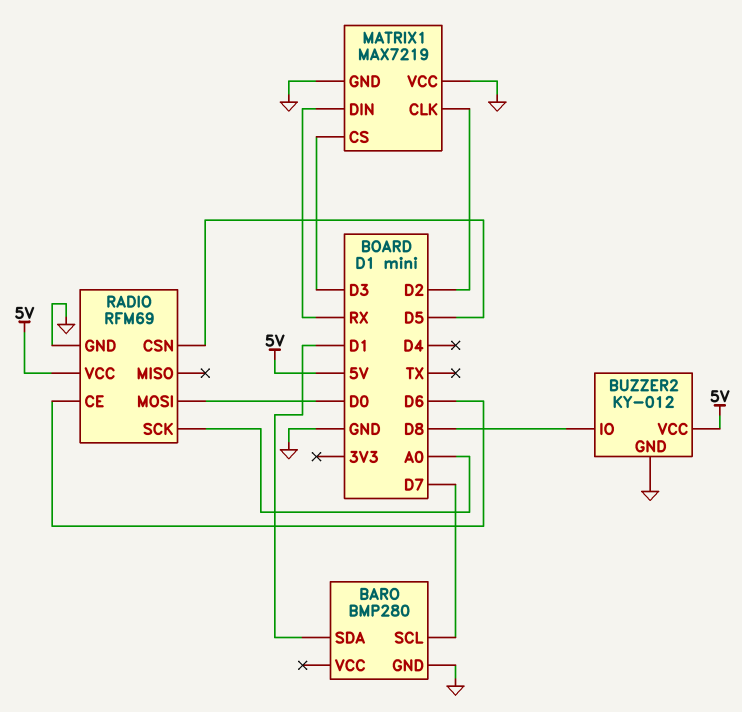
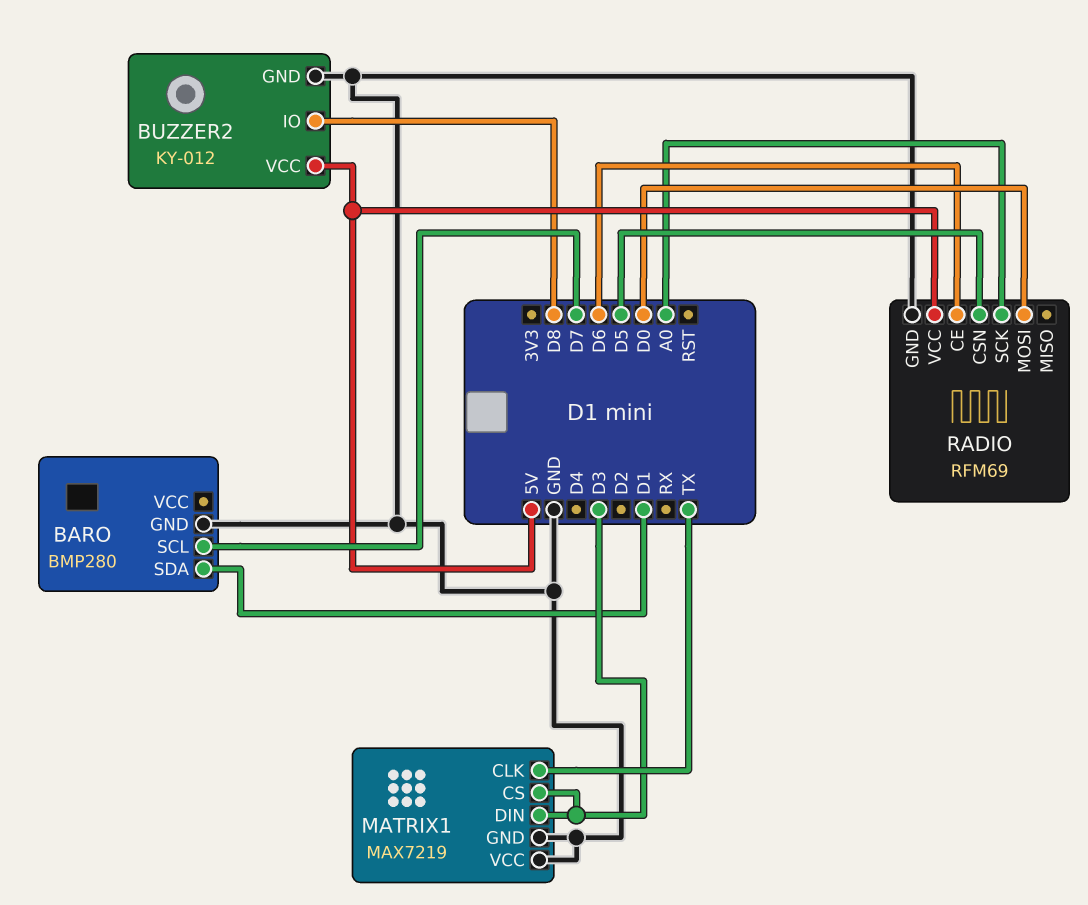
MATRIX1 pin CLK: D2 -> TX
MATRIX1 pin DIN: RX -> D3

